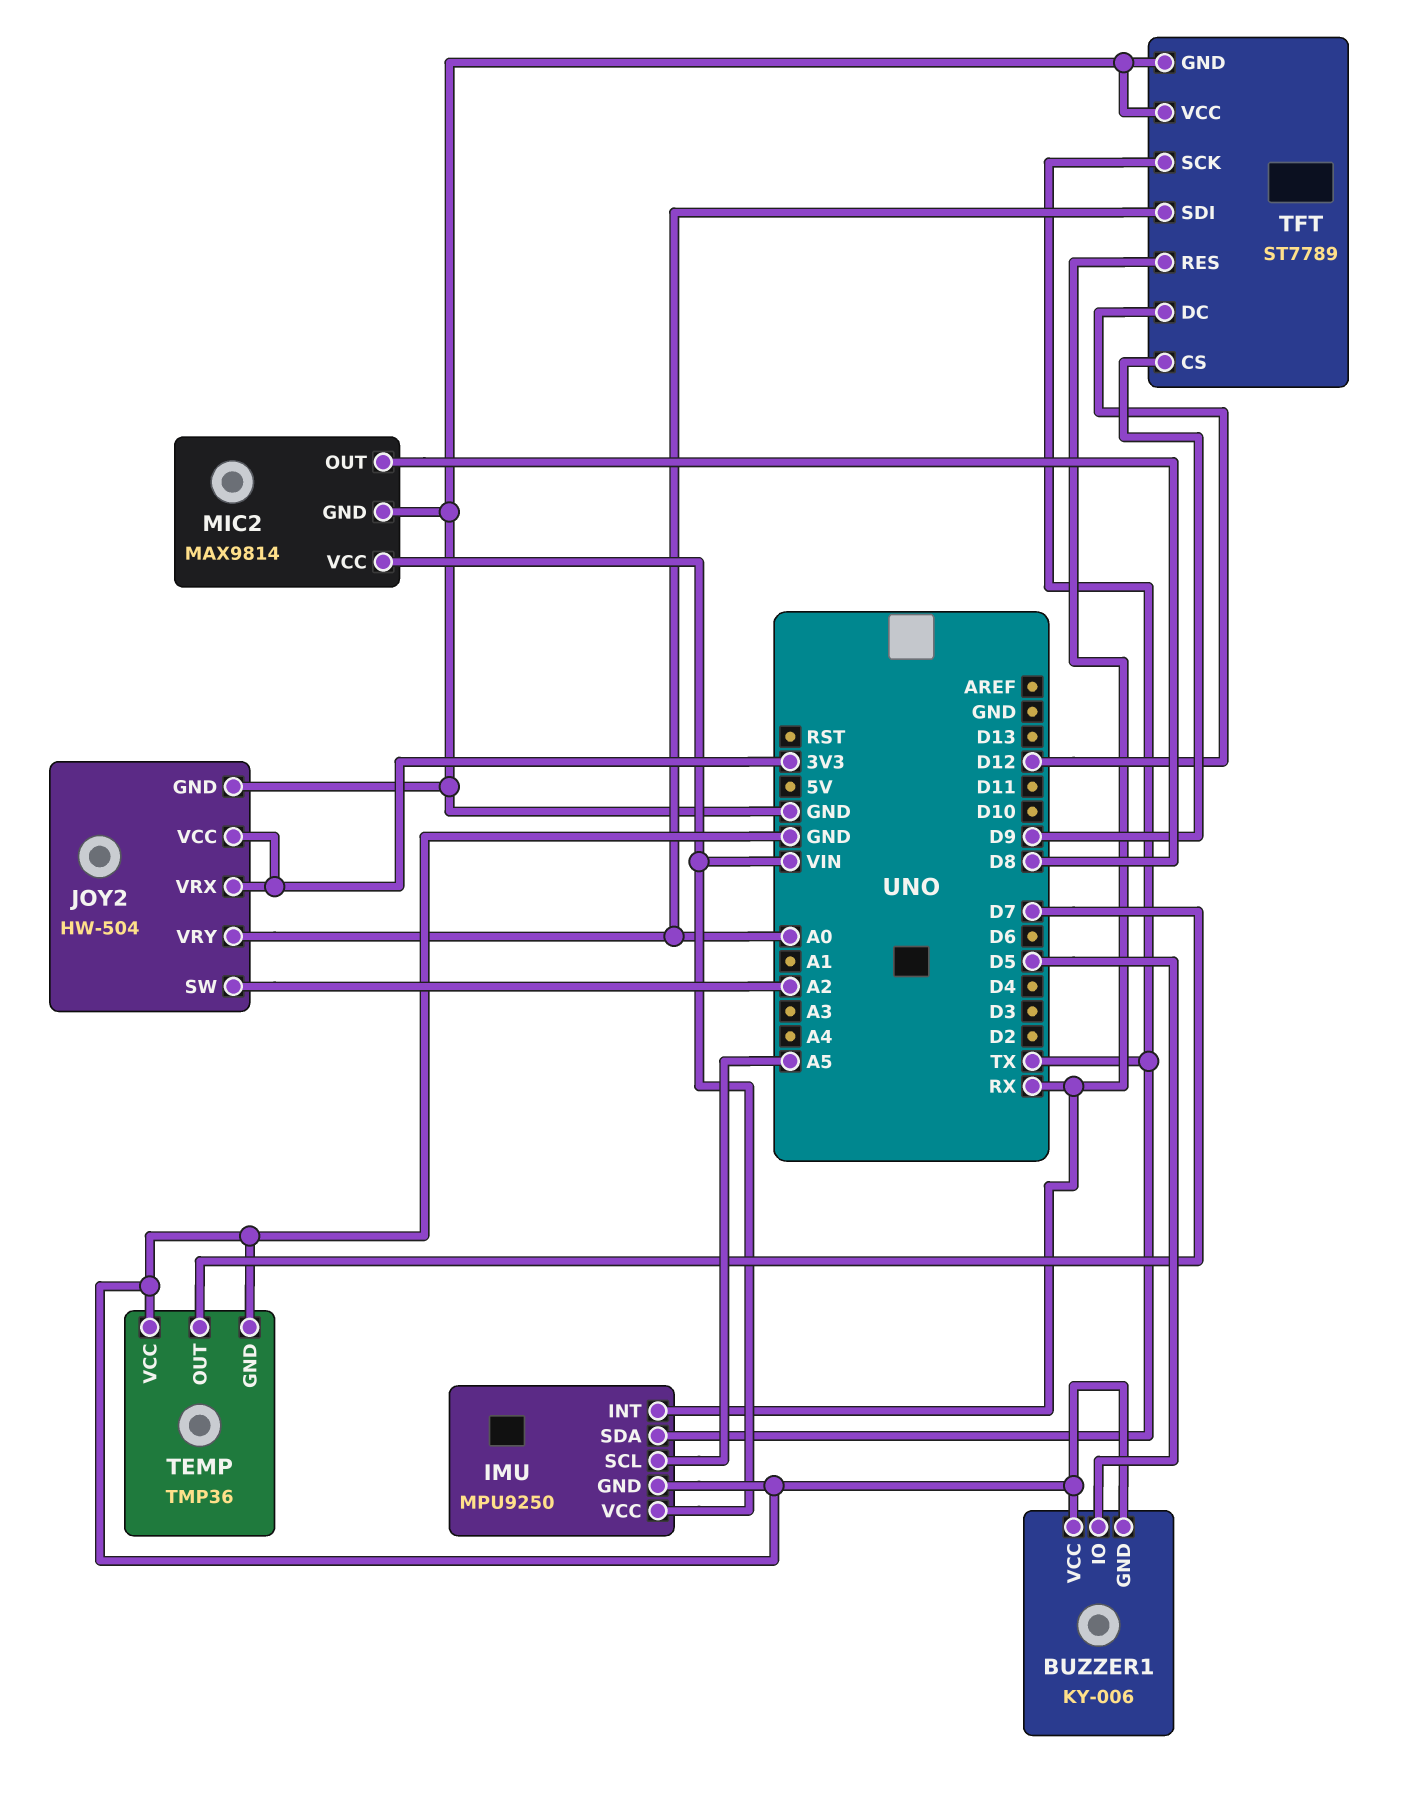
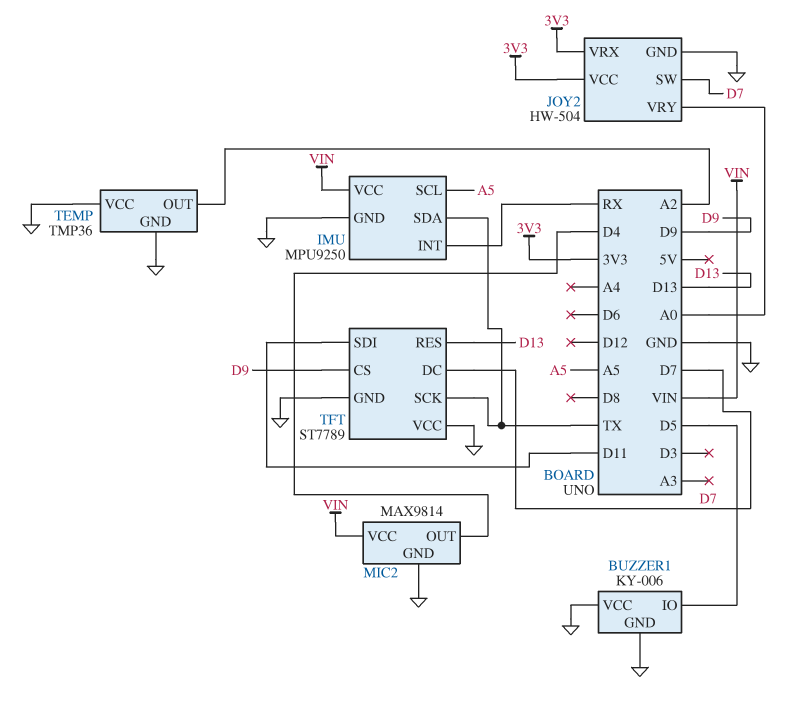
JOY2 pin SW: A2 -> D7
MIC2 pin OUT: D8 -> D4
TEMP pin OUT: D7 -> A2
TFT pin DC: D12 -> D7
TFT pin RES: RX -> D13
TFT pin SDI: A0 -> D11

